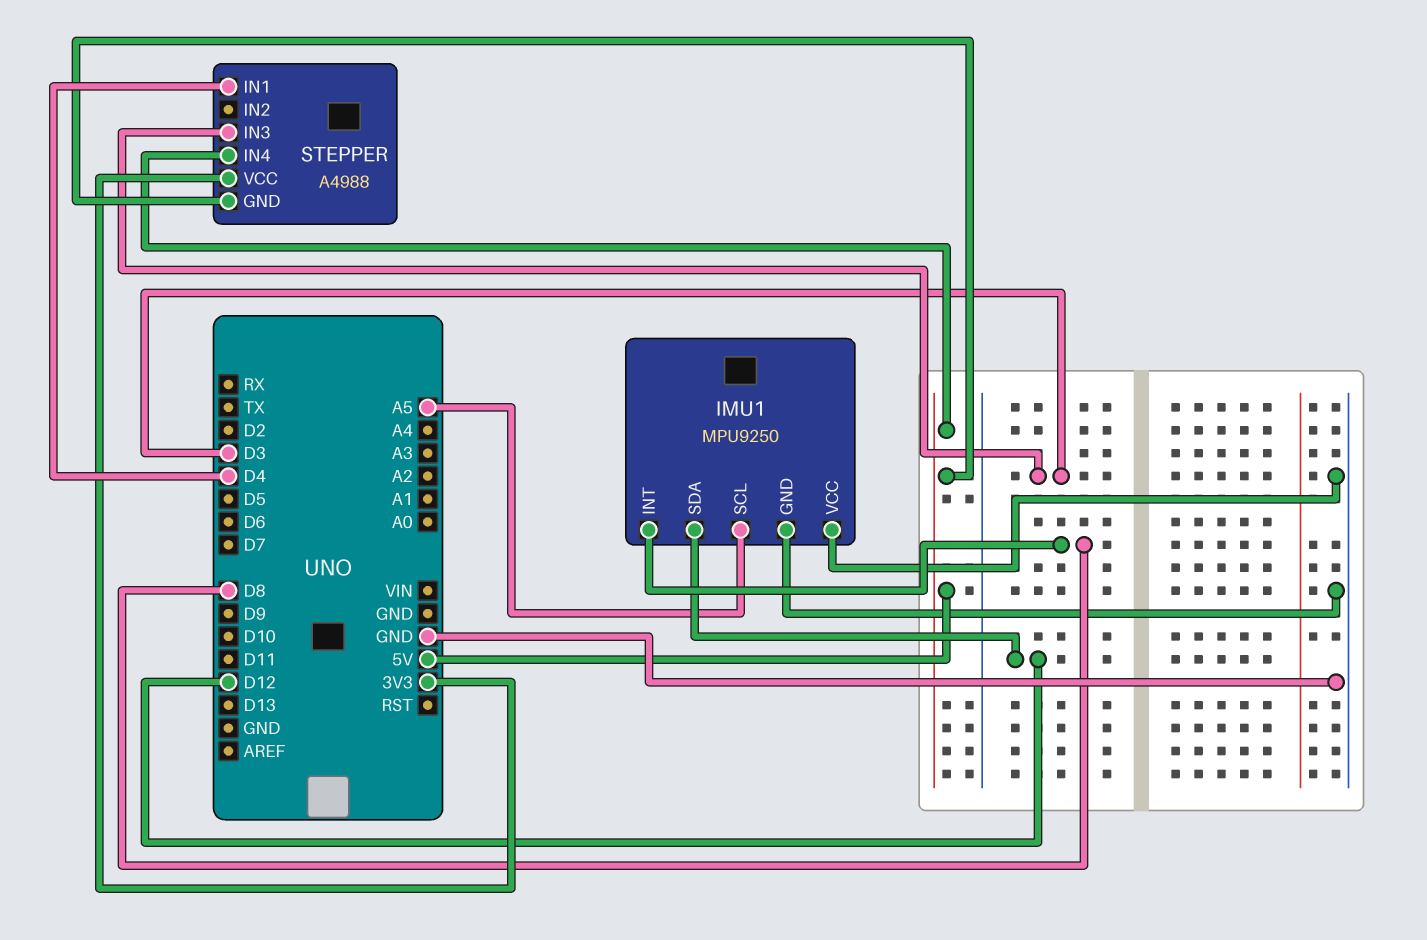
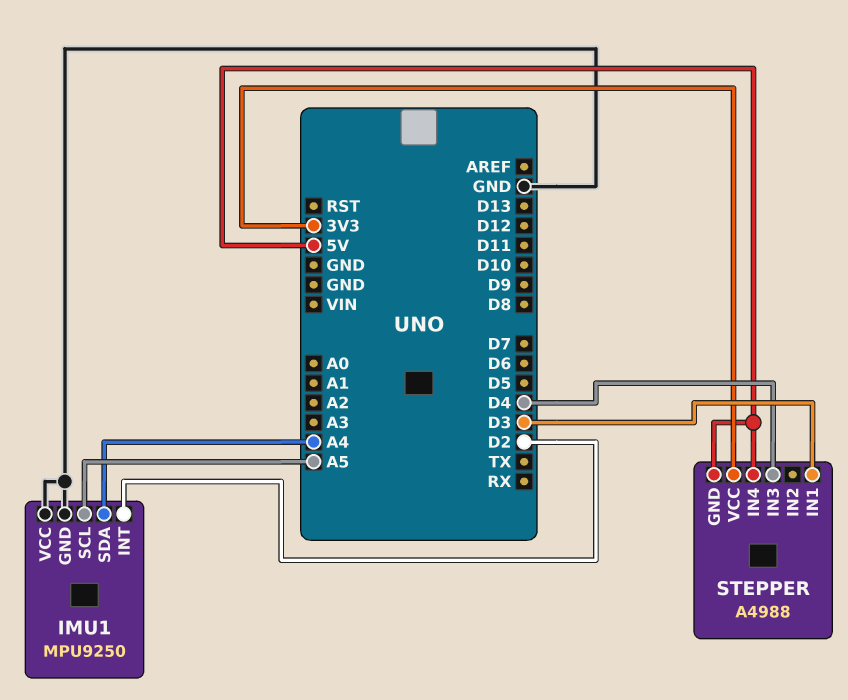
IMU1 pin INT: D8 -> D2
IMU1 pin SDA: D12 -> A4
STEPPER pin IN1: D4 -> D3
STEPPER pin IN3: D3 -> D4

